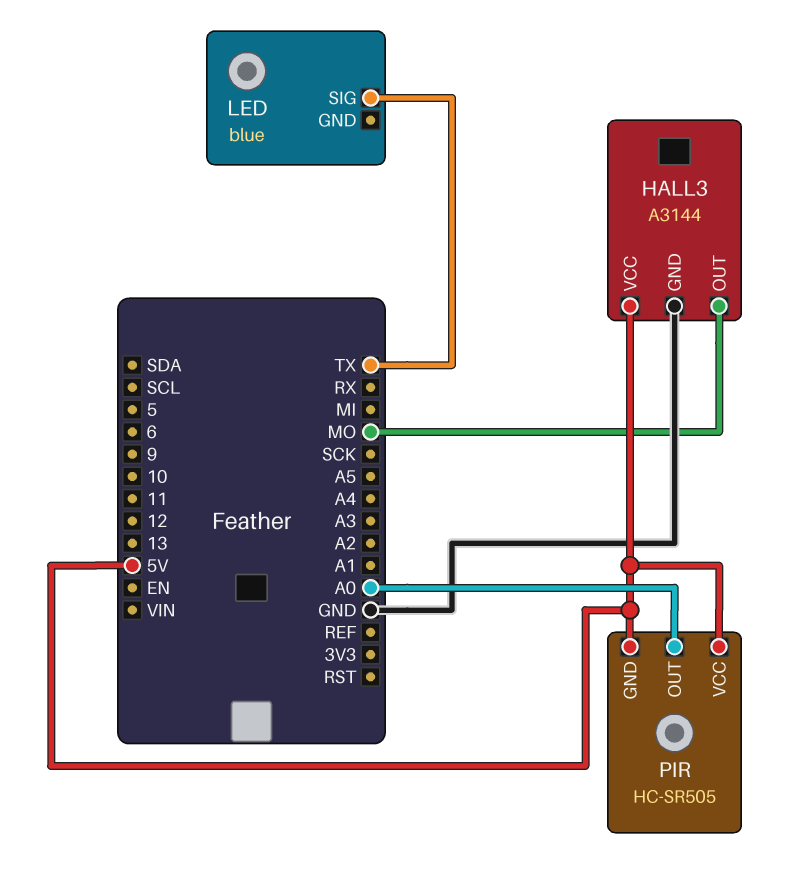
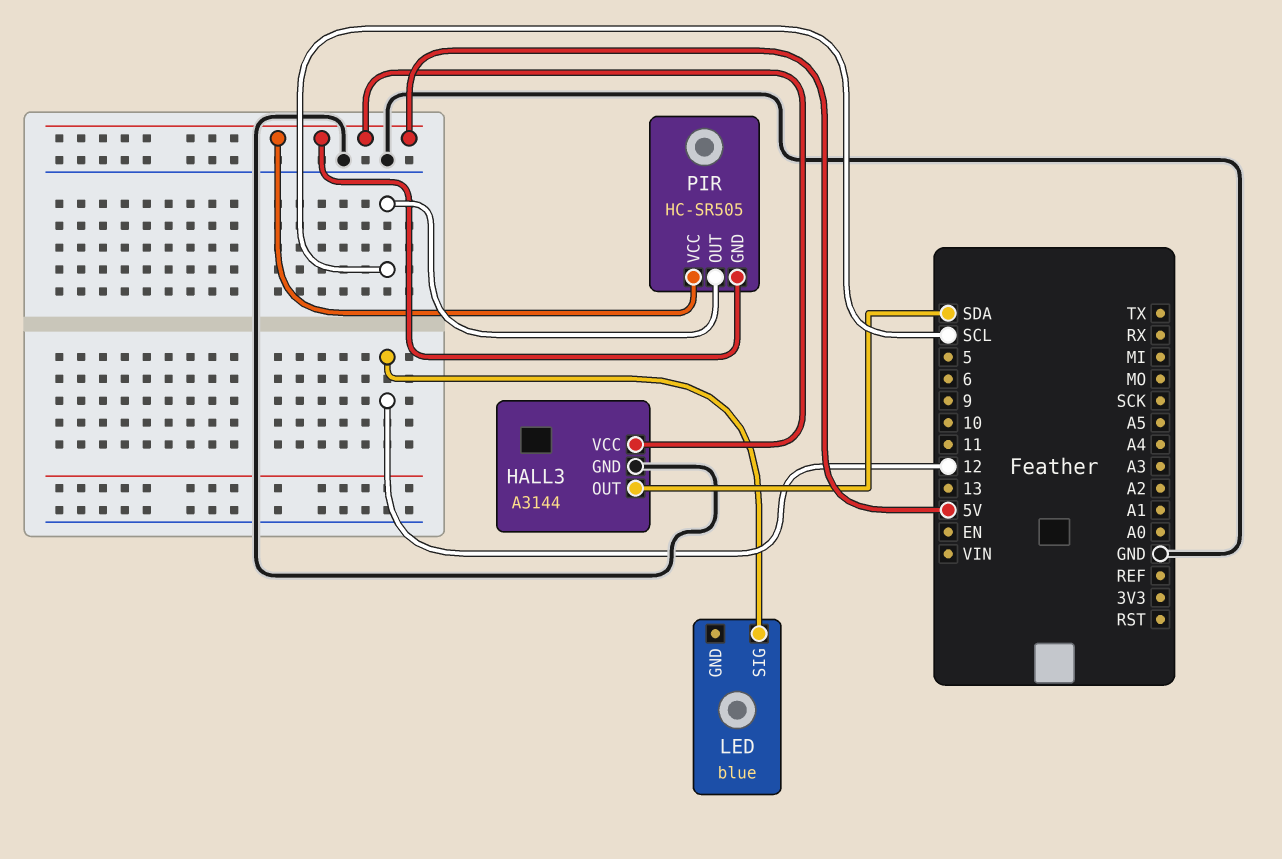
HALL3 pin OUT: MO -> SDA
LED pin SIG: TX -> 12
PIR pin OUT: A0 -> SCL

